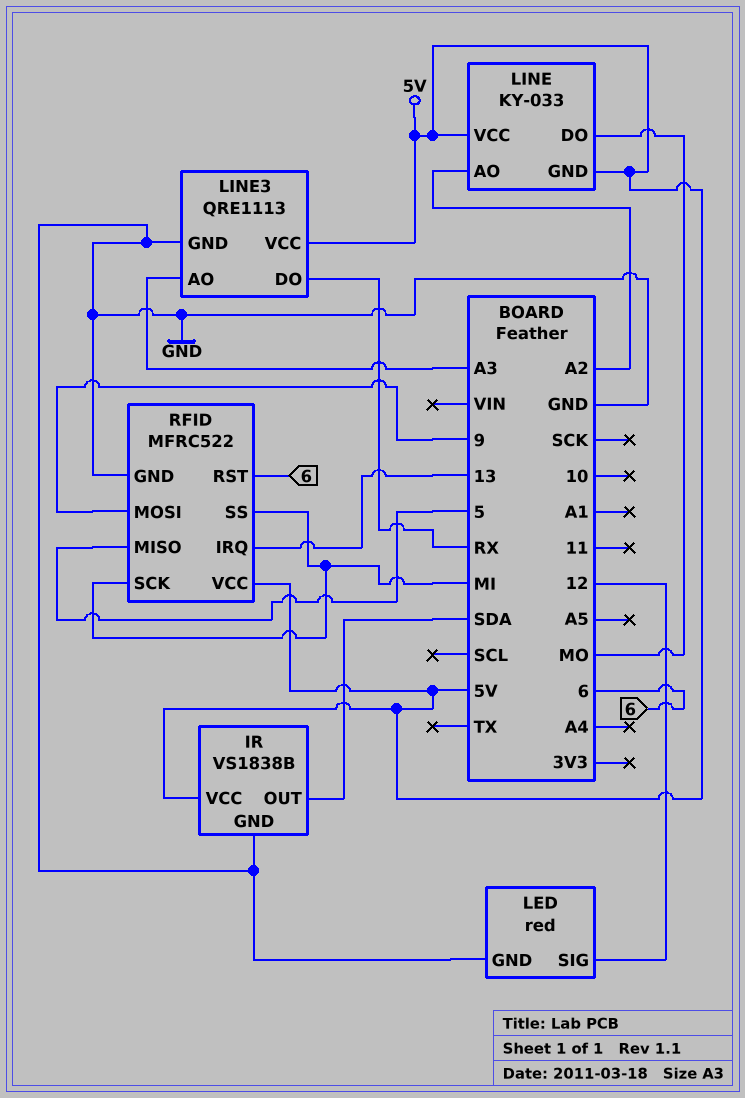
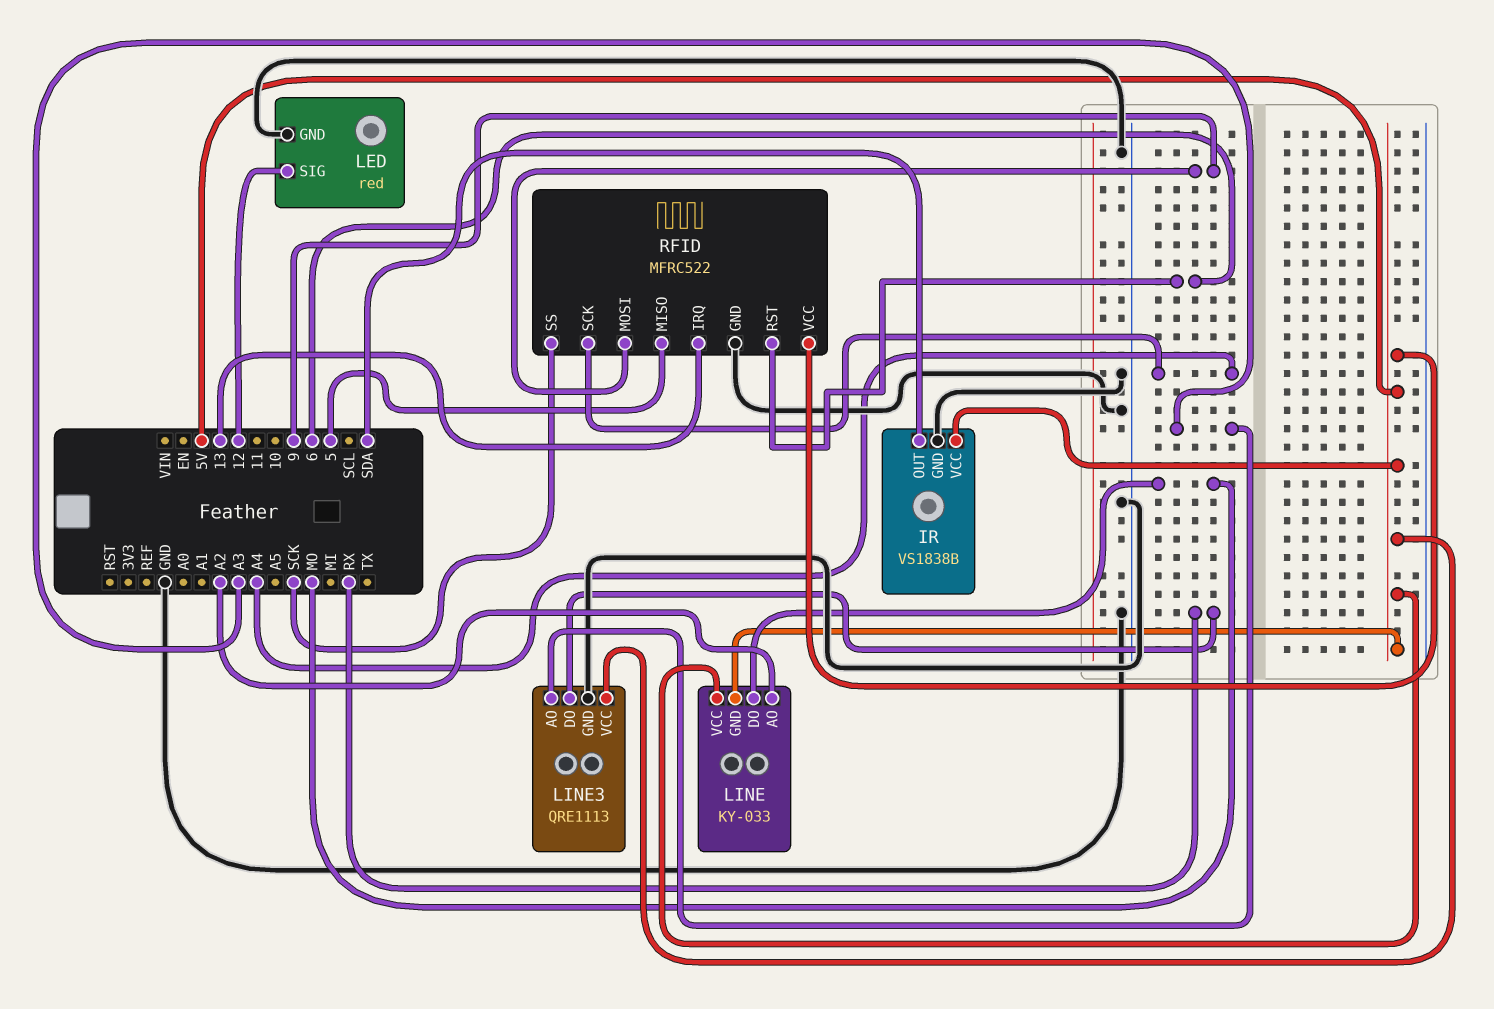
RFID pin SCK: MI -> A4
RFID pin SS: MI -> SCK

